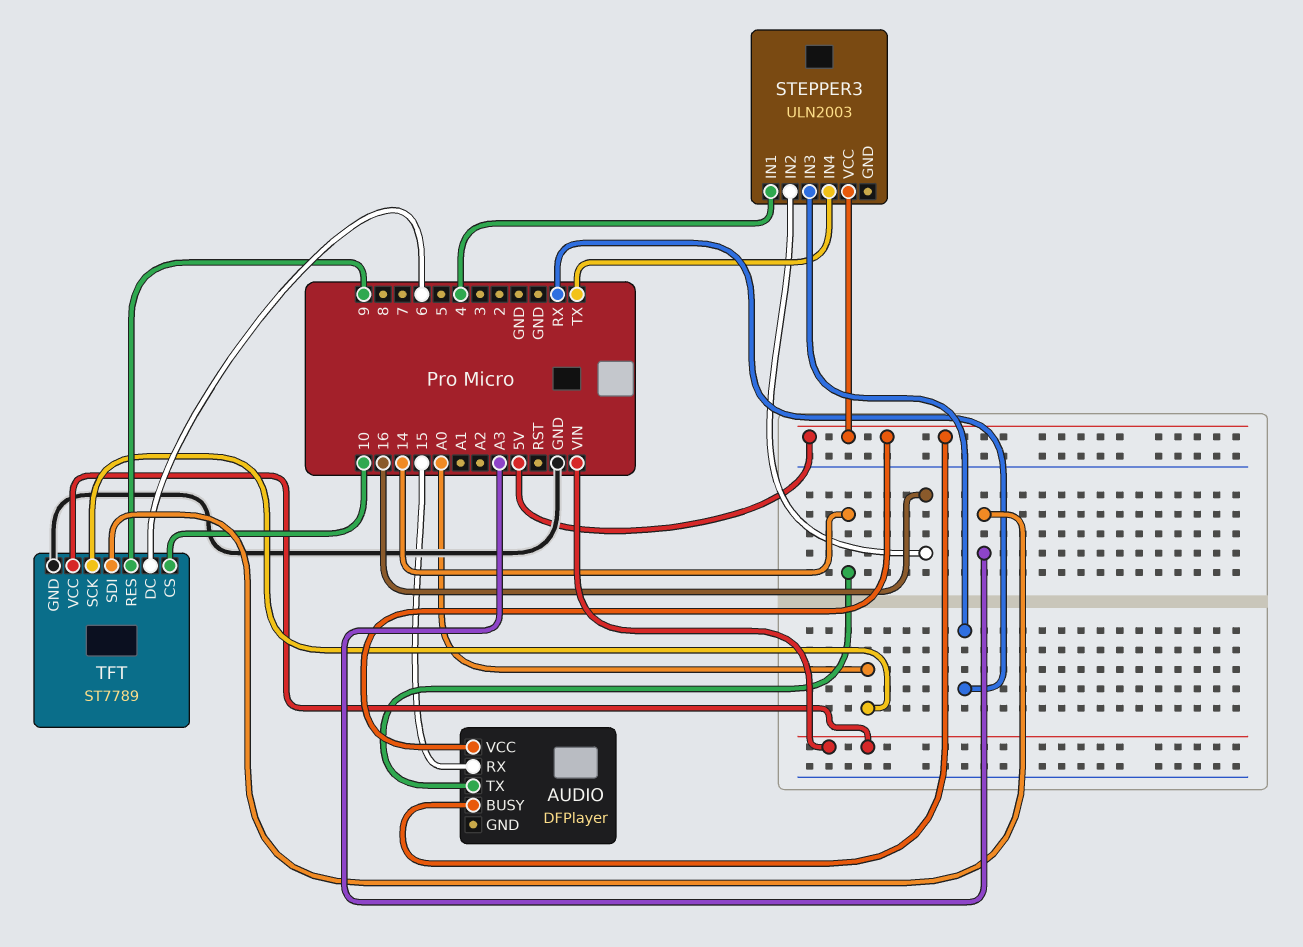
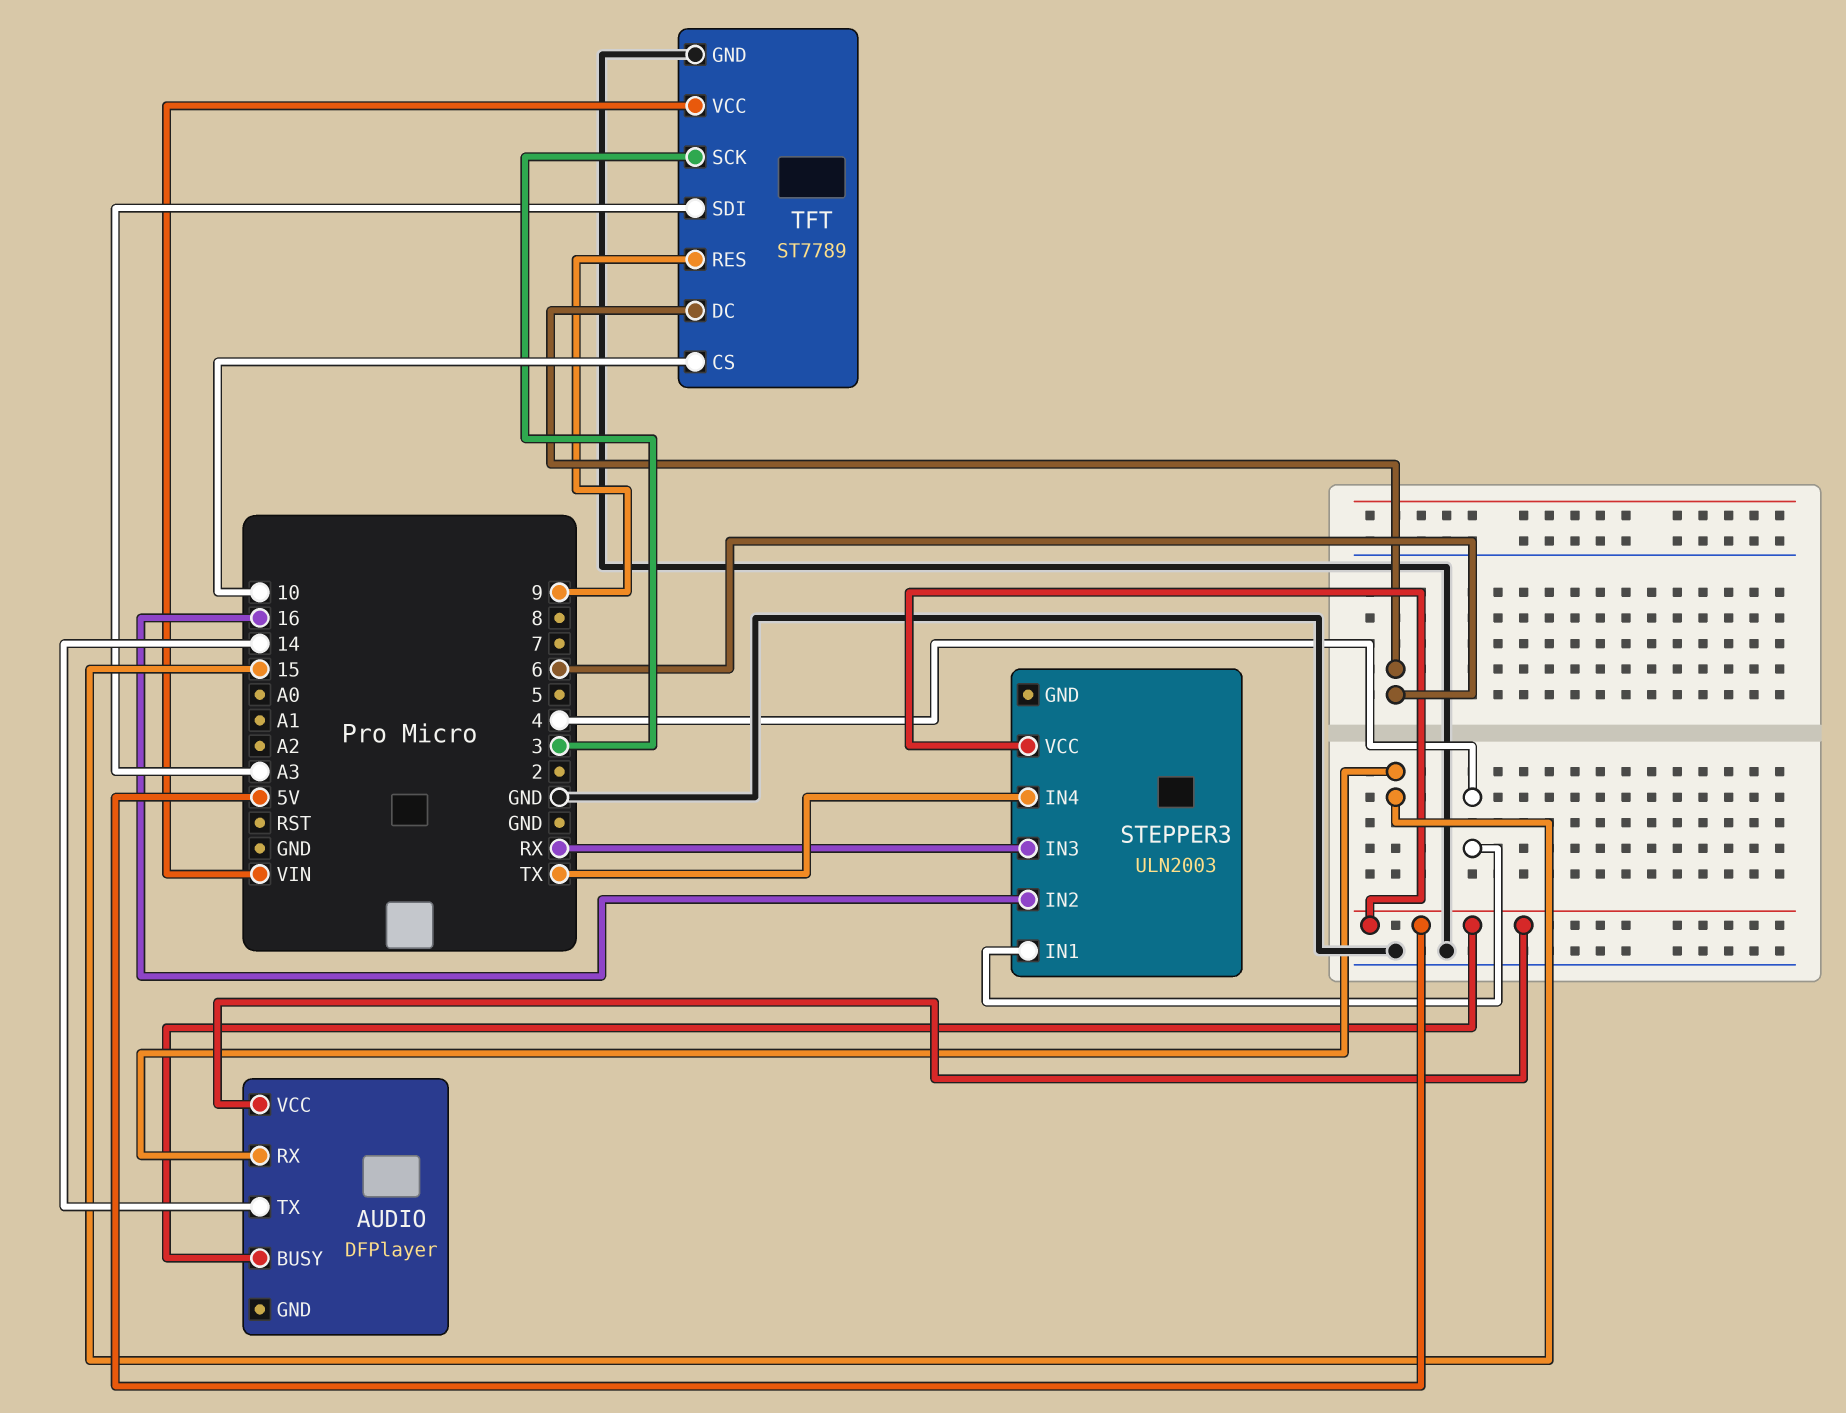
TFT pin SCK: A0 -> 3

